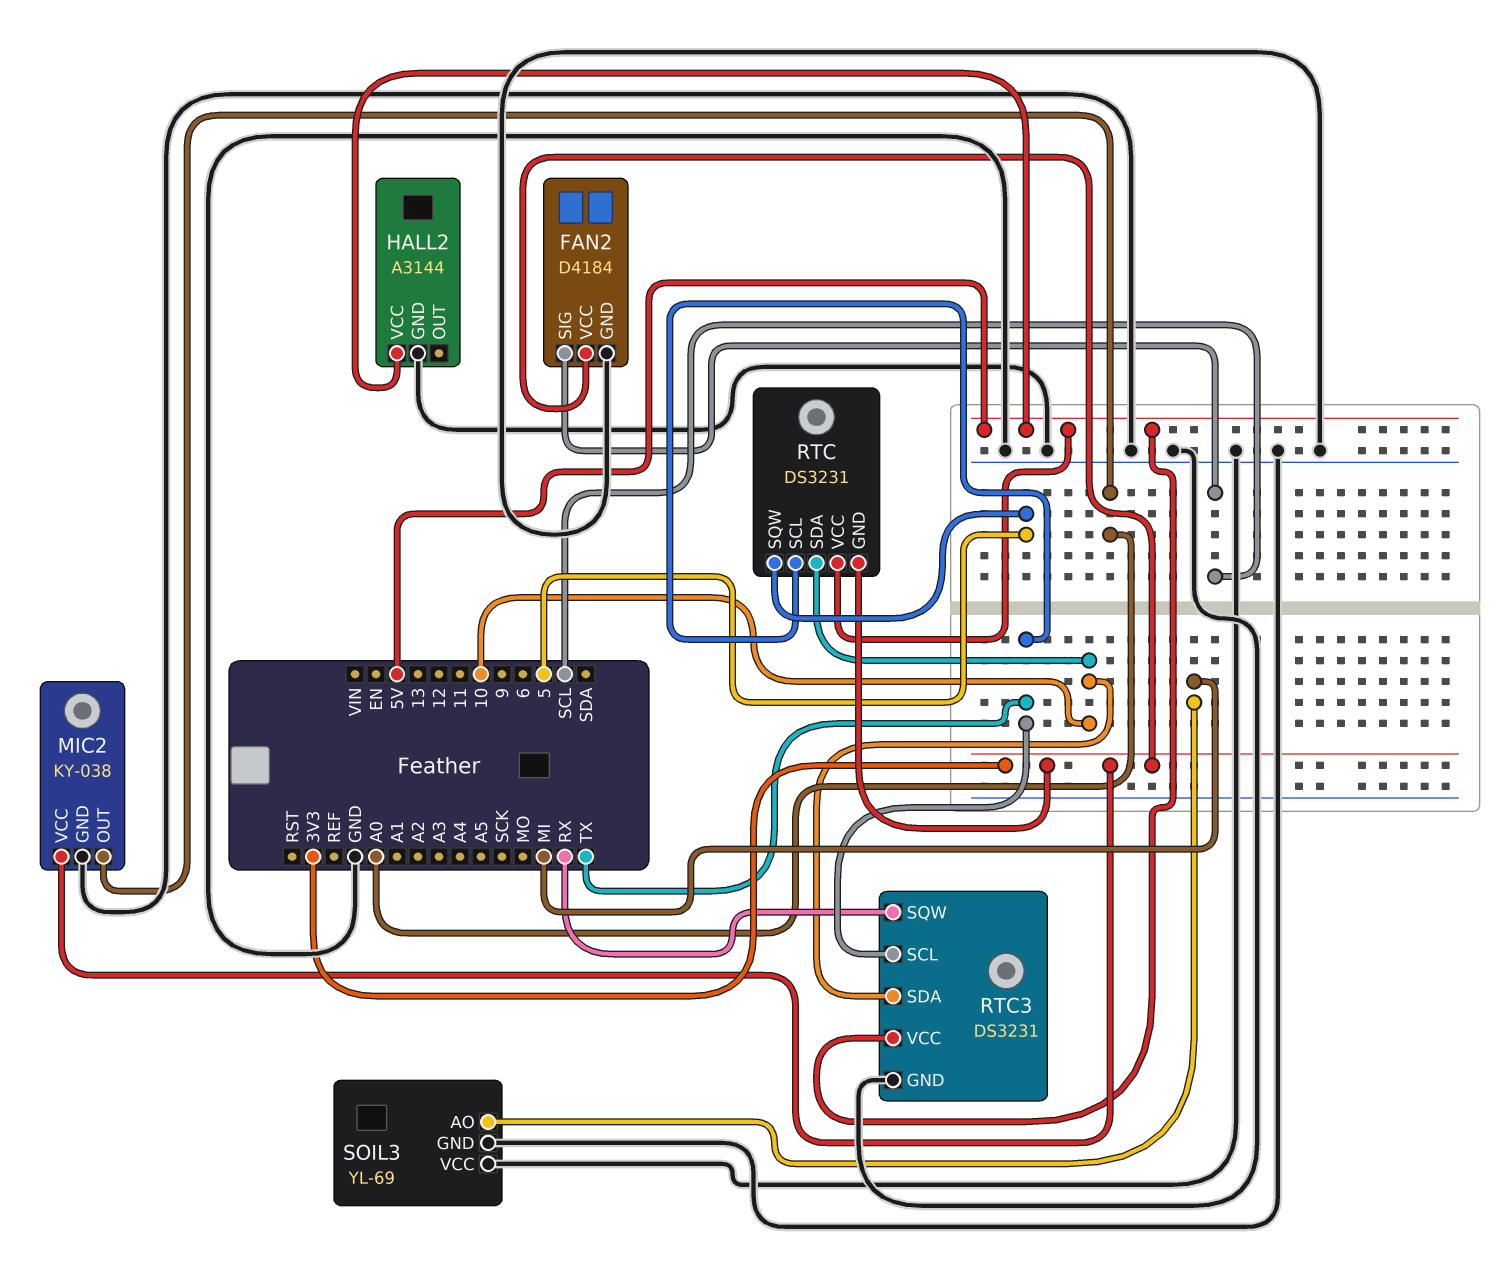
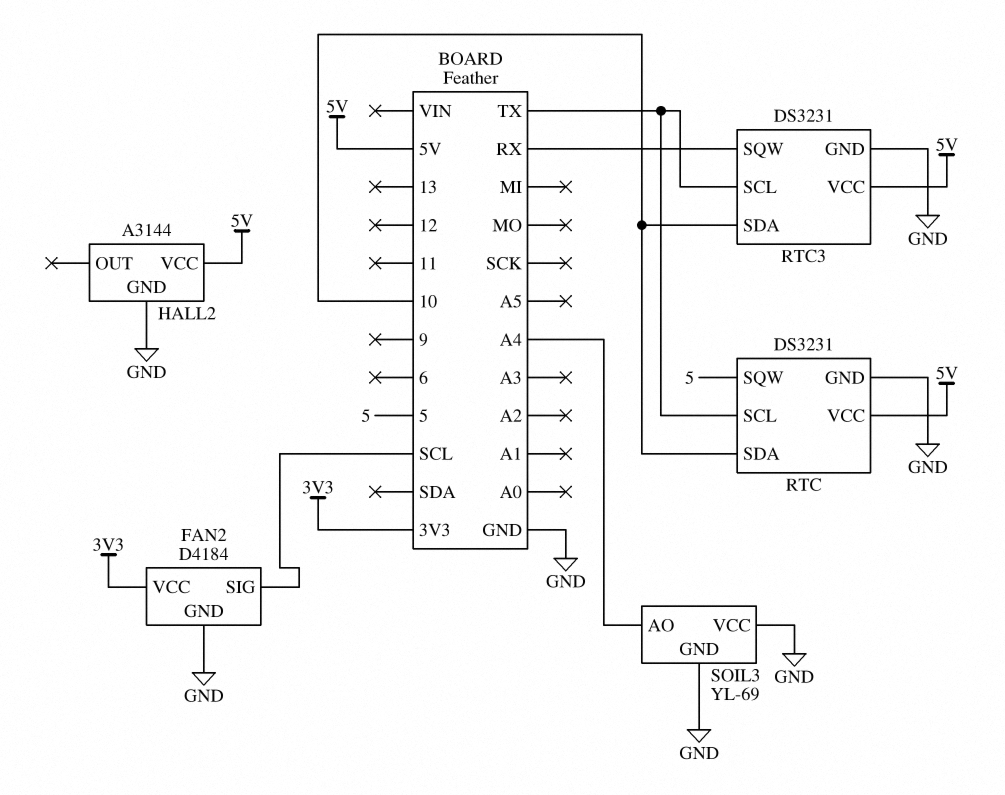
MIC2: KY-038 -> none
MIC2 pin GND: GND -> none
MIC2 pin OUT: A0 -> none
MIC2 pin VCC: 3V3 -> none
RTC pin GND: 3V3 -> GND
SOIL3 pin AO: MI -> A4

